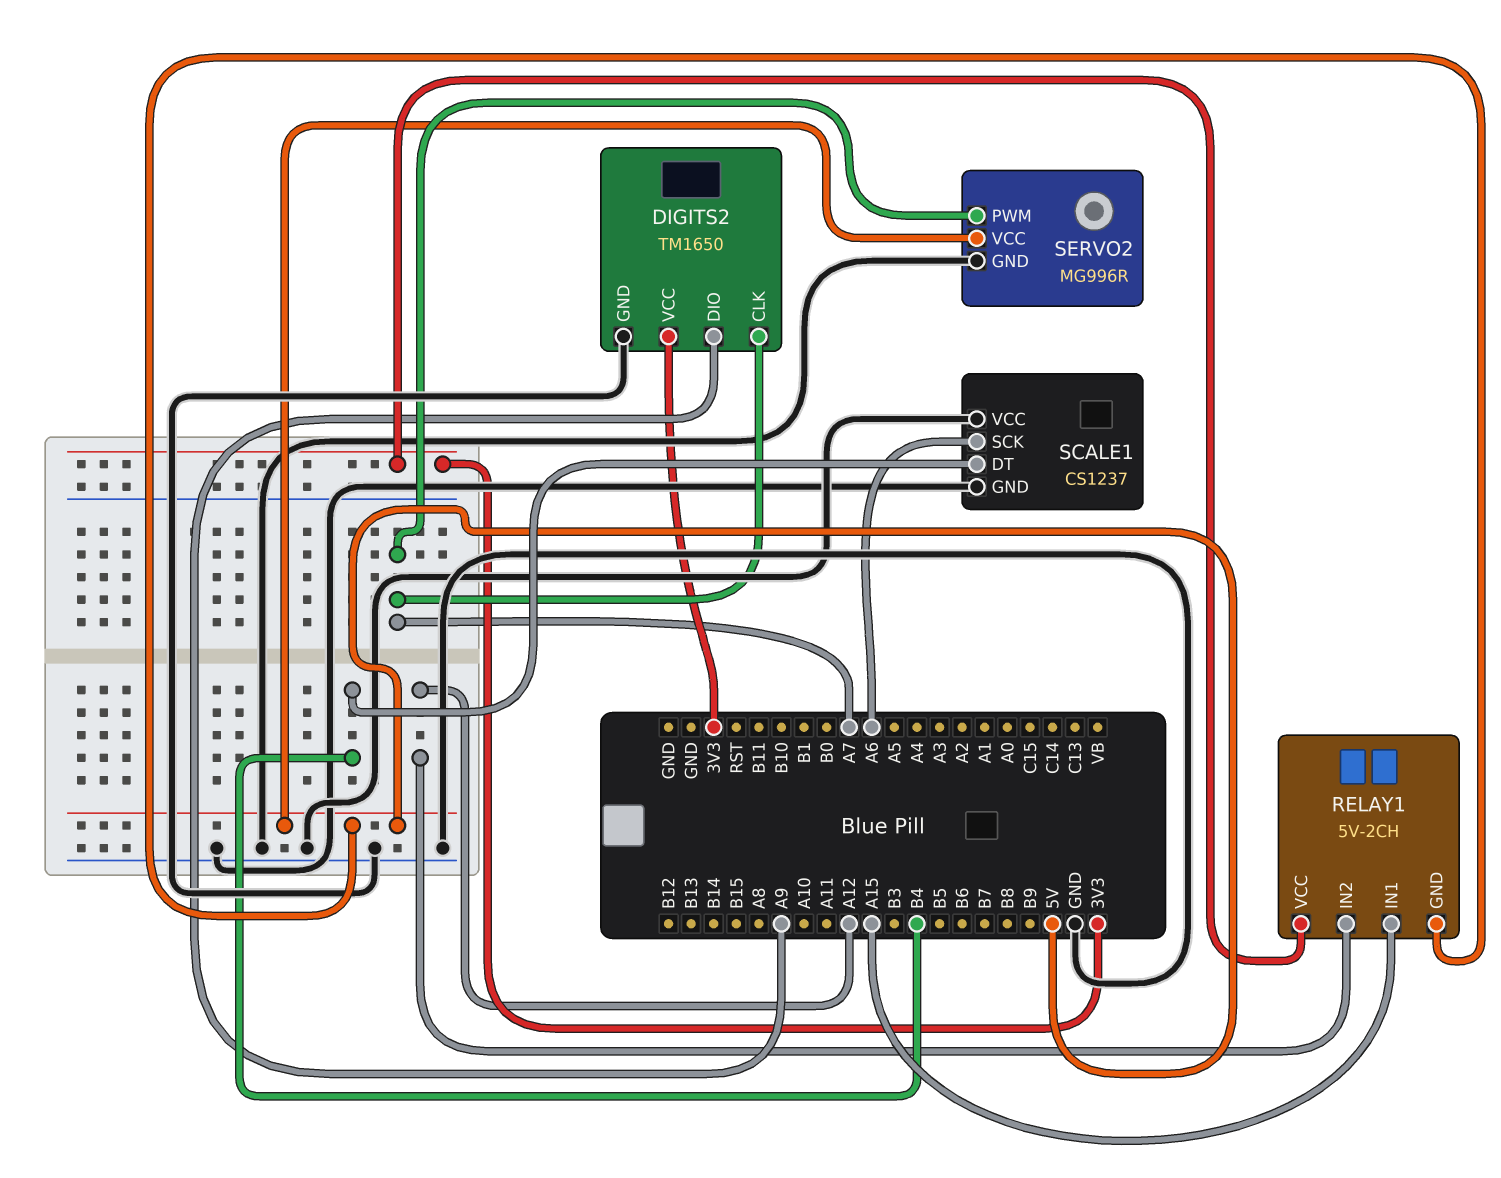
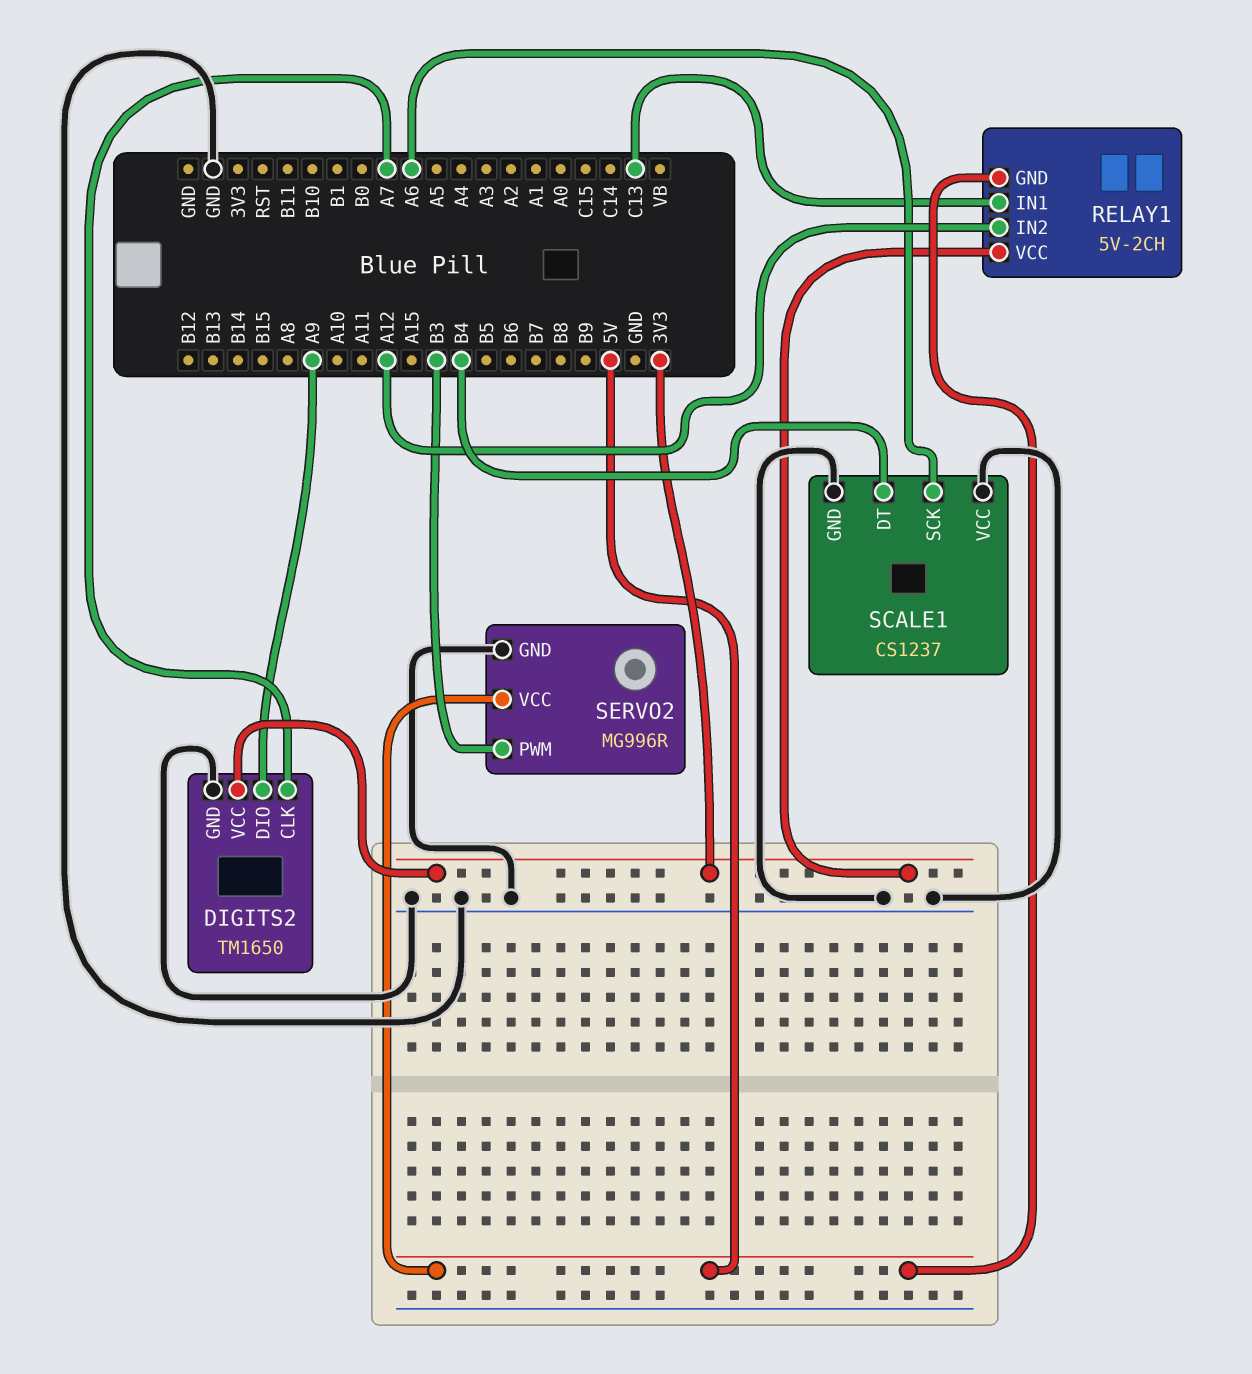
RELAY1 pin IN1: A15 -> C13
SERVO2 pin PWM: A7 -> B3

